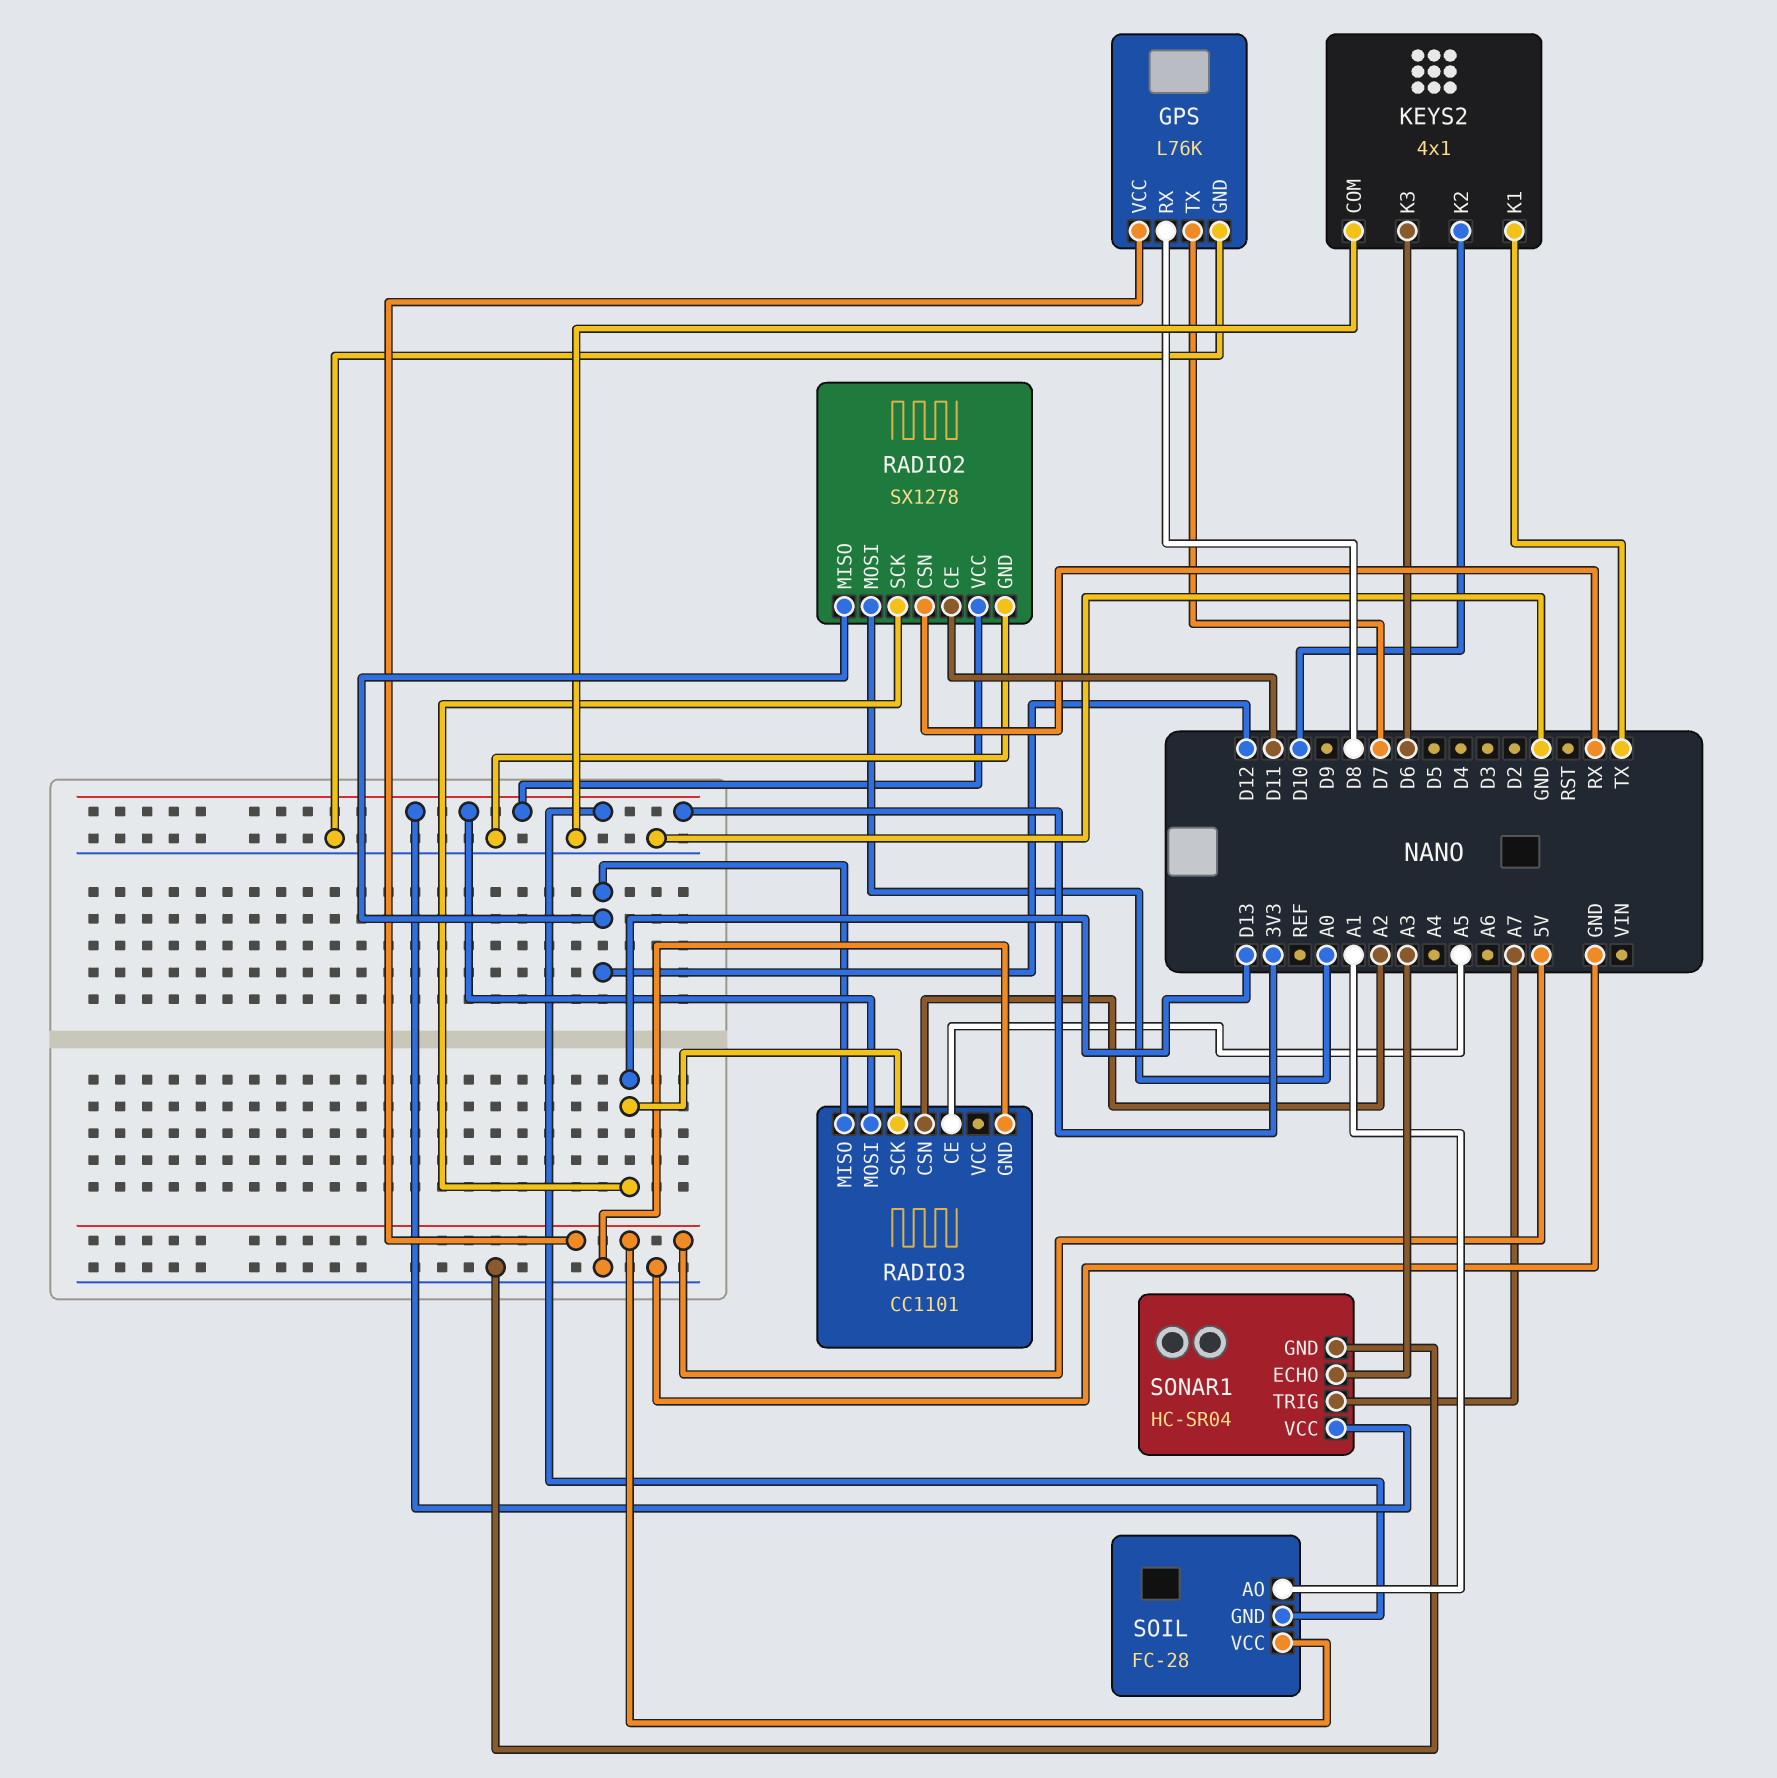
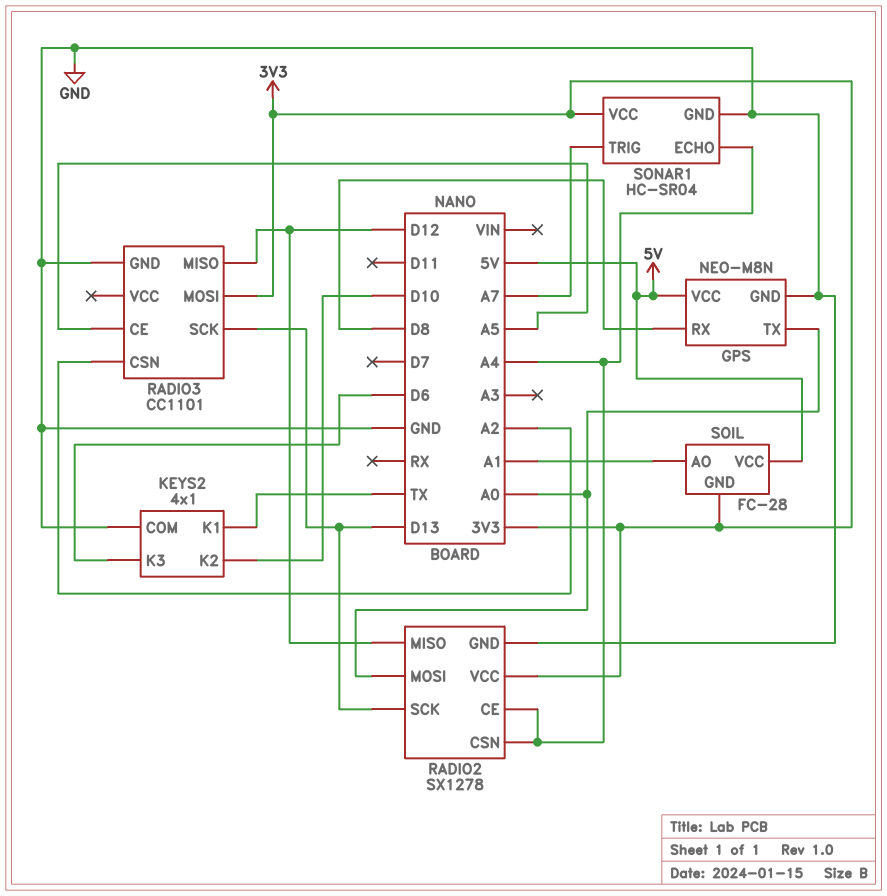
GPS: L76K -> NEO-M8N
GPS pin TX: D7 -> A0
RADIO2 pin CE: D11 -> A4
RADIO2 pin CSN: RX -> A4
SONAR1 pin ECHO: A3 -> A4

